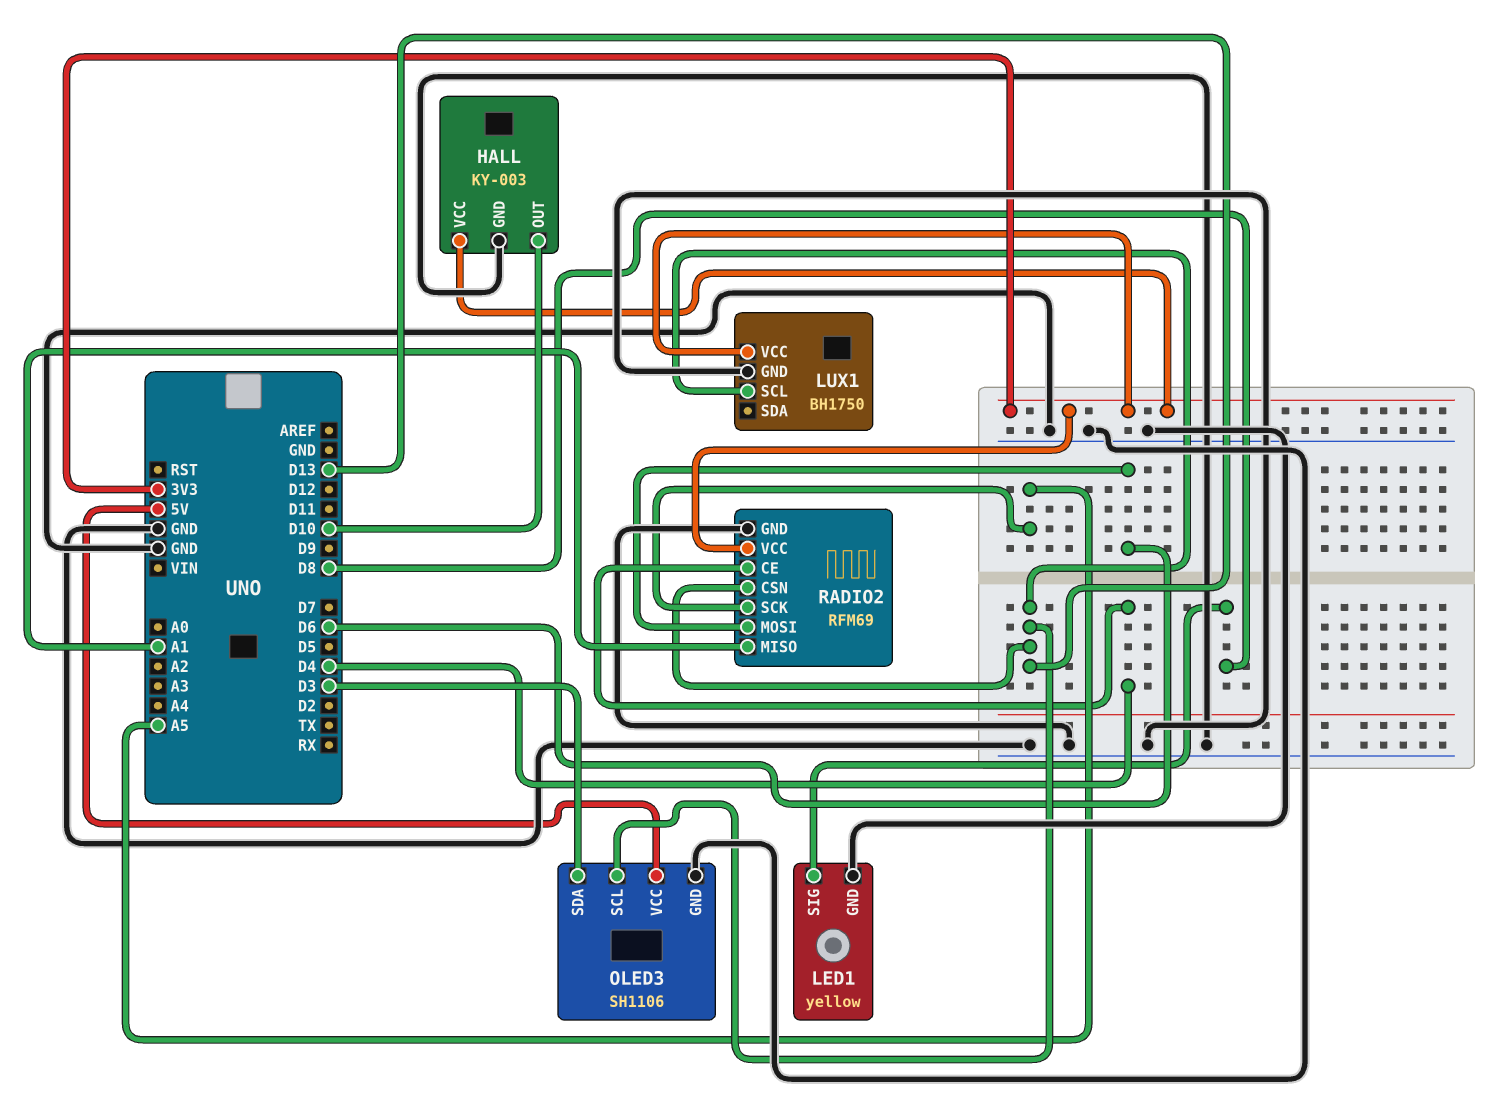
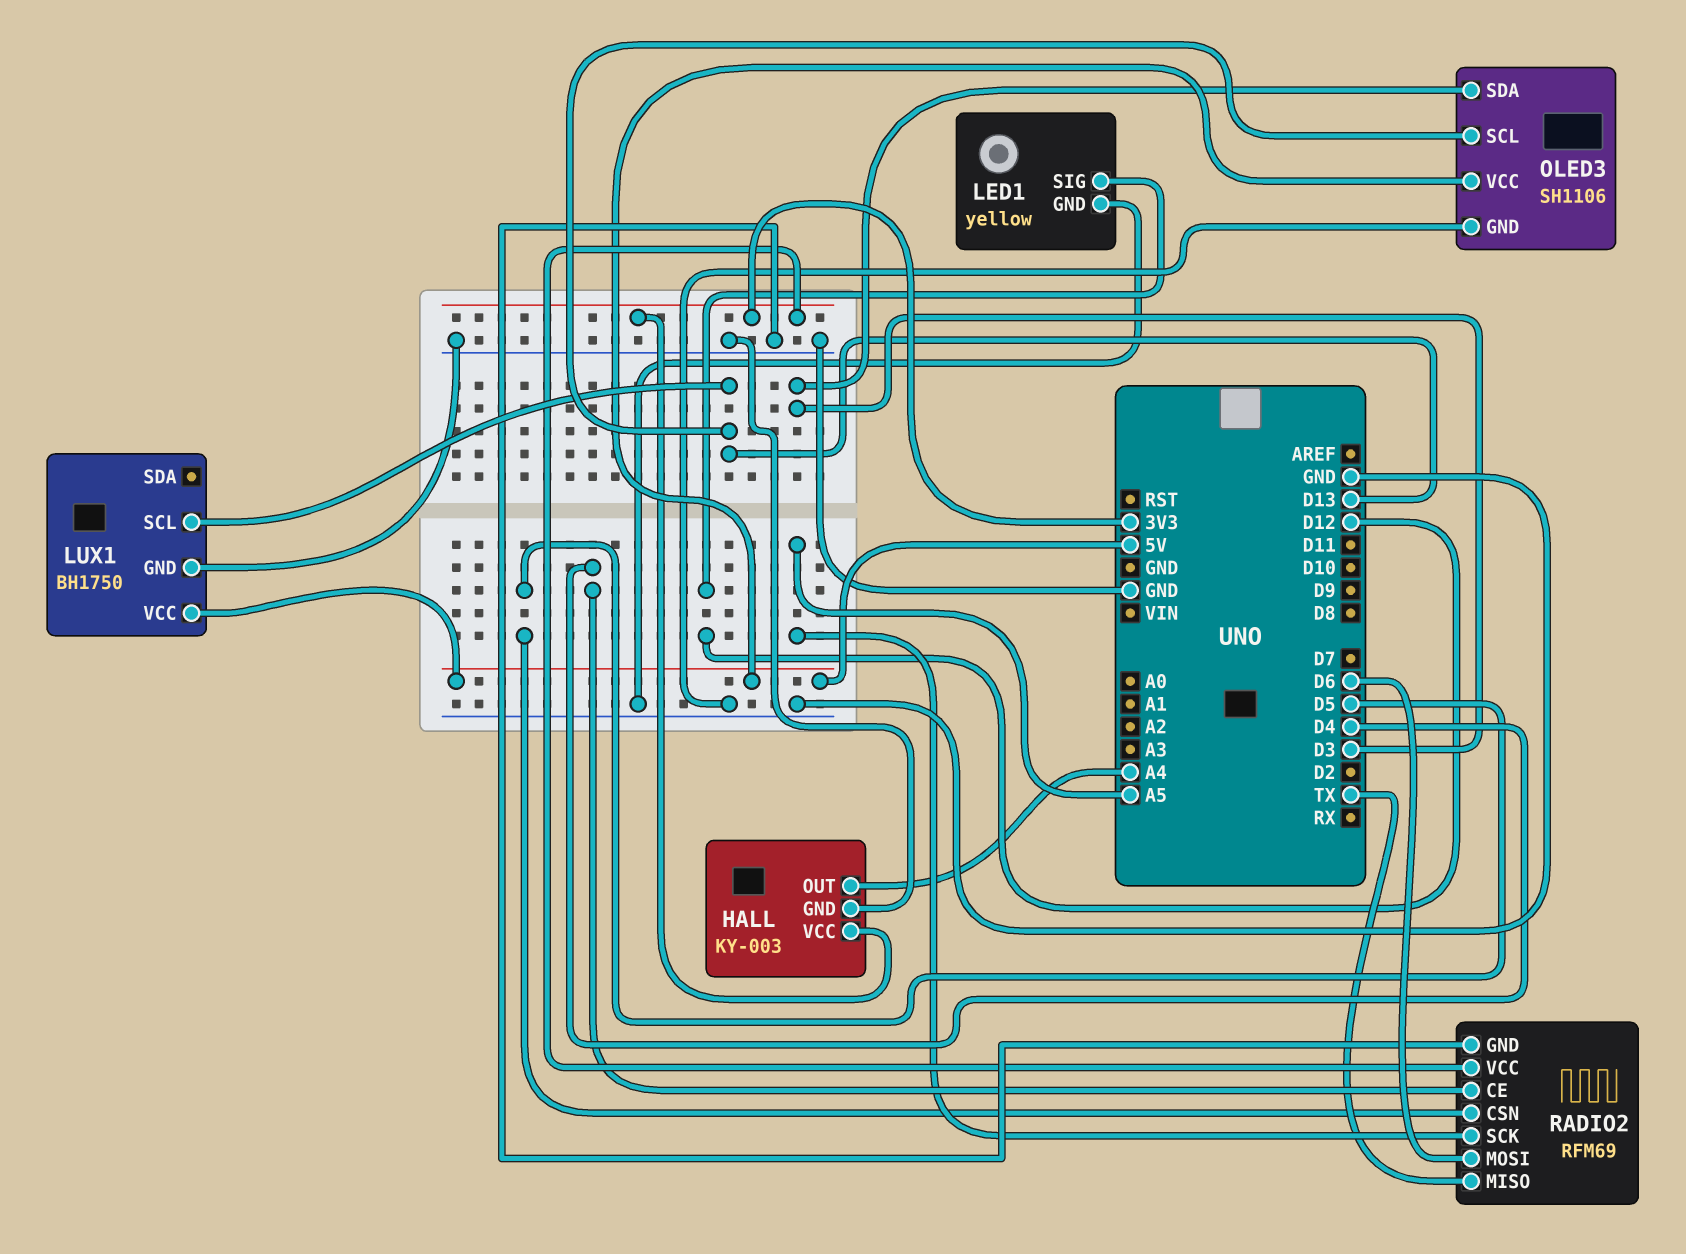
HALL pin OUT: D10 -> A4
LED1 pin SIG: D8 -> D12
LUX1 pin VCC: 3V3 -> 5V
RADIO2 pin CSN: D13 -> D5
RADIO2 pin MISO: A1 -> TX

